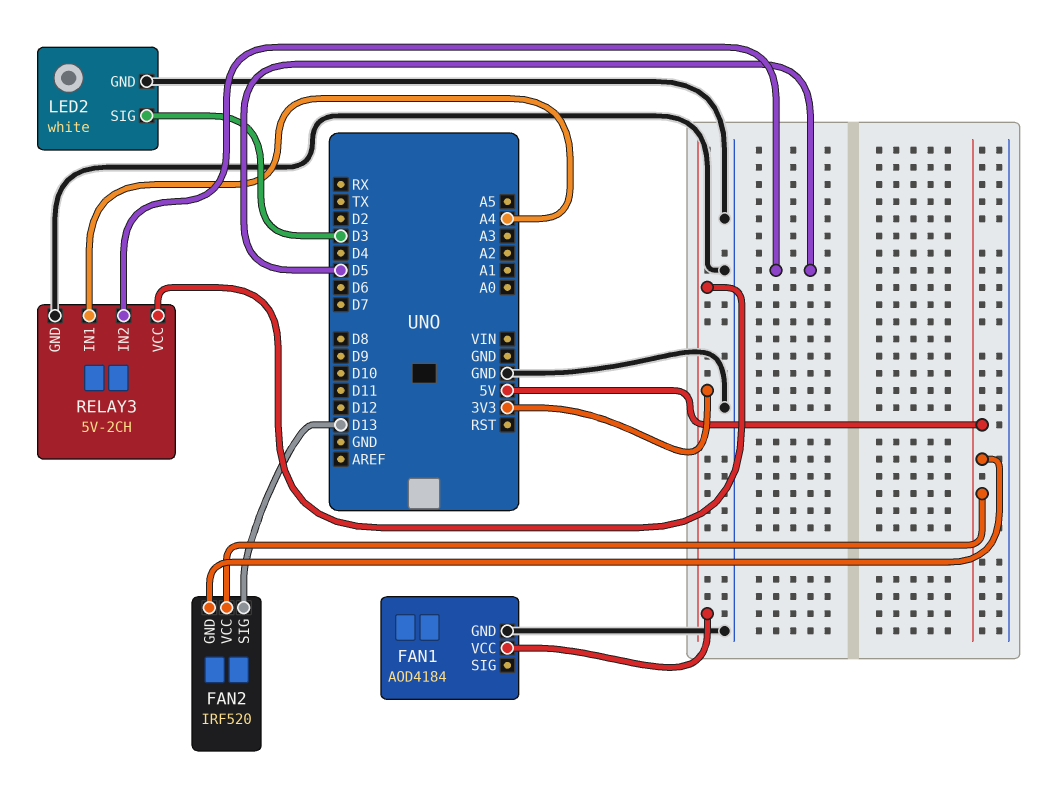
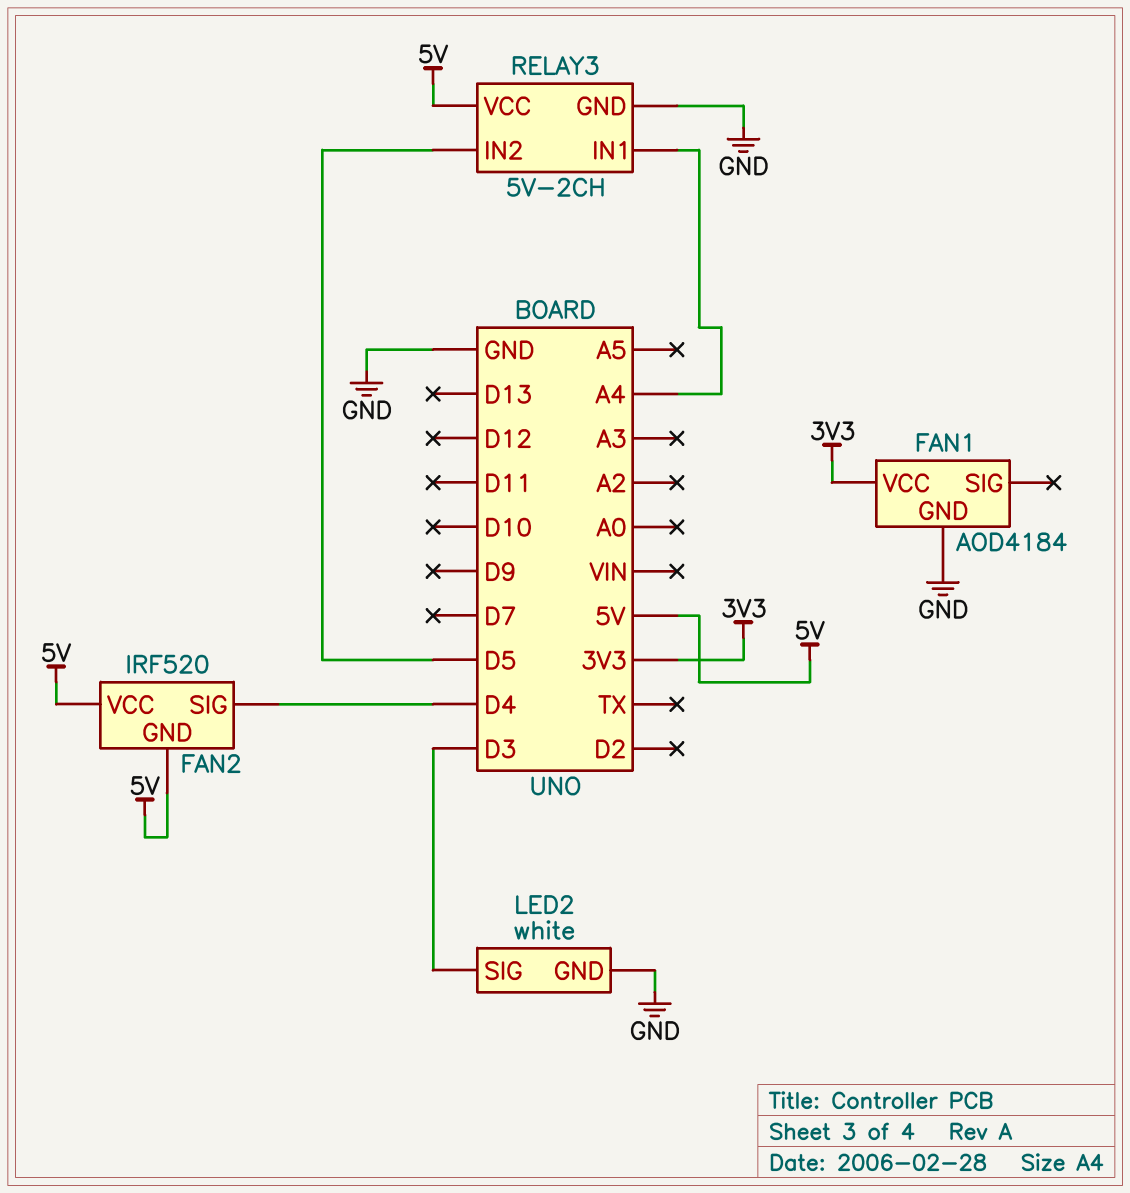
FAN2 pin SIG: D13 -> D4
RELAY3 pin VCC: 3V3 -> 5V

